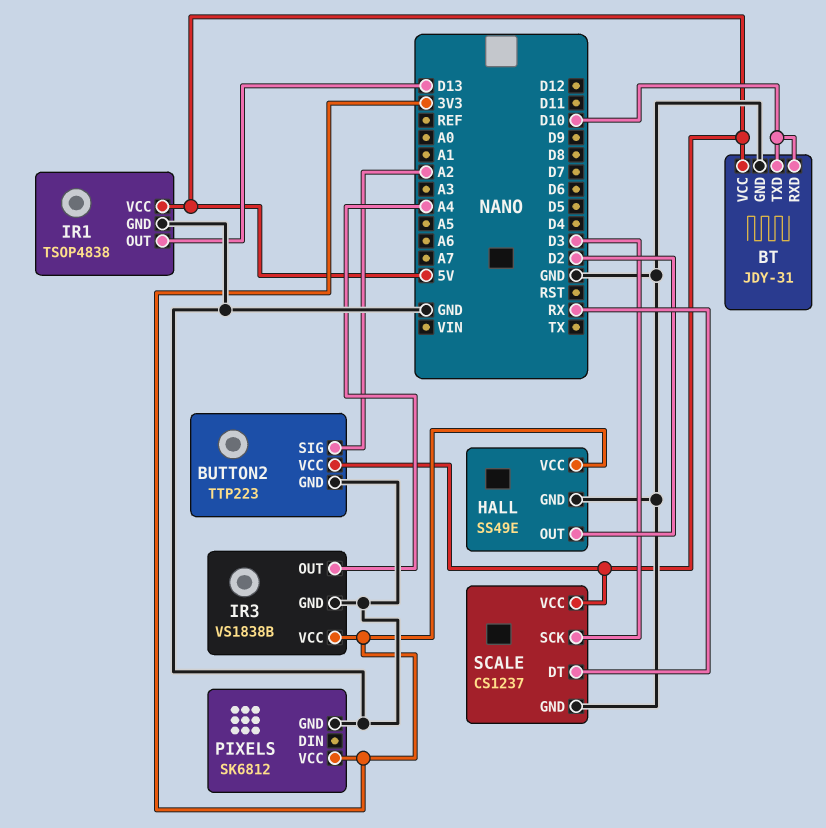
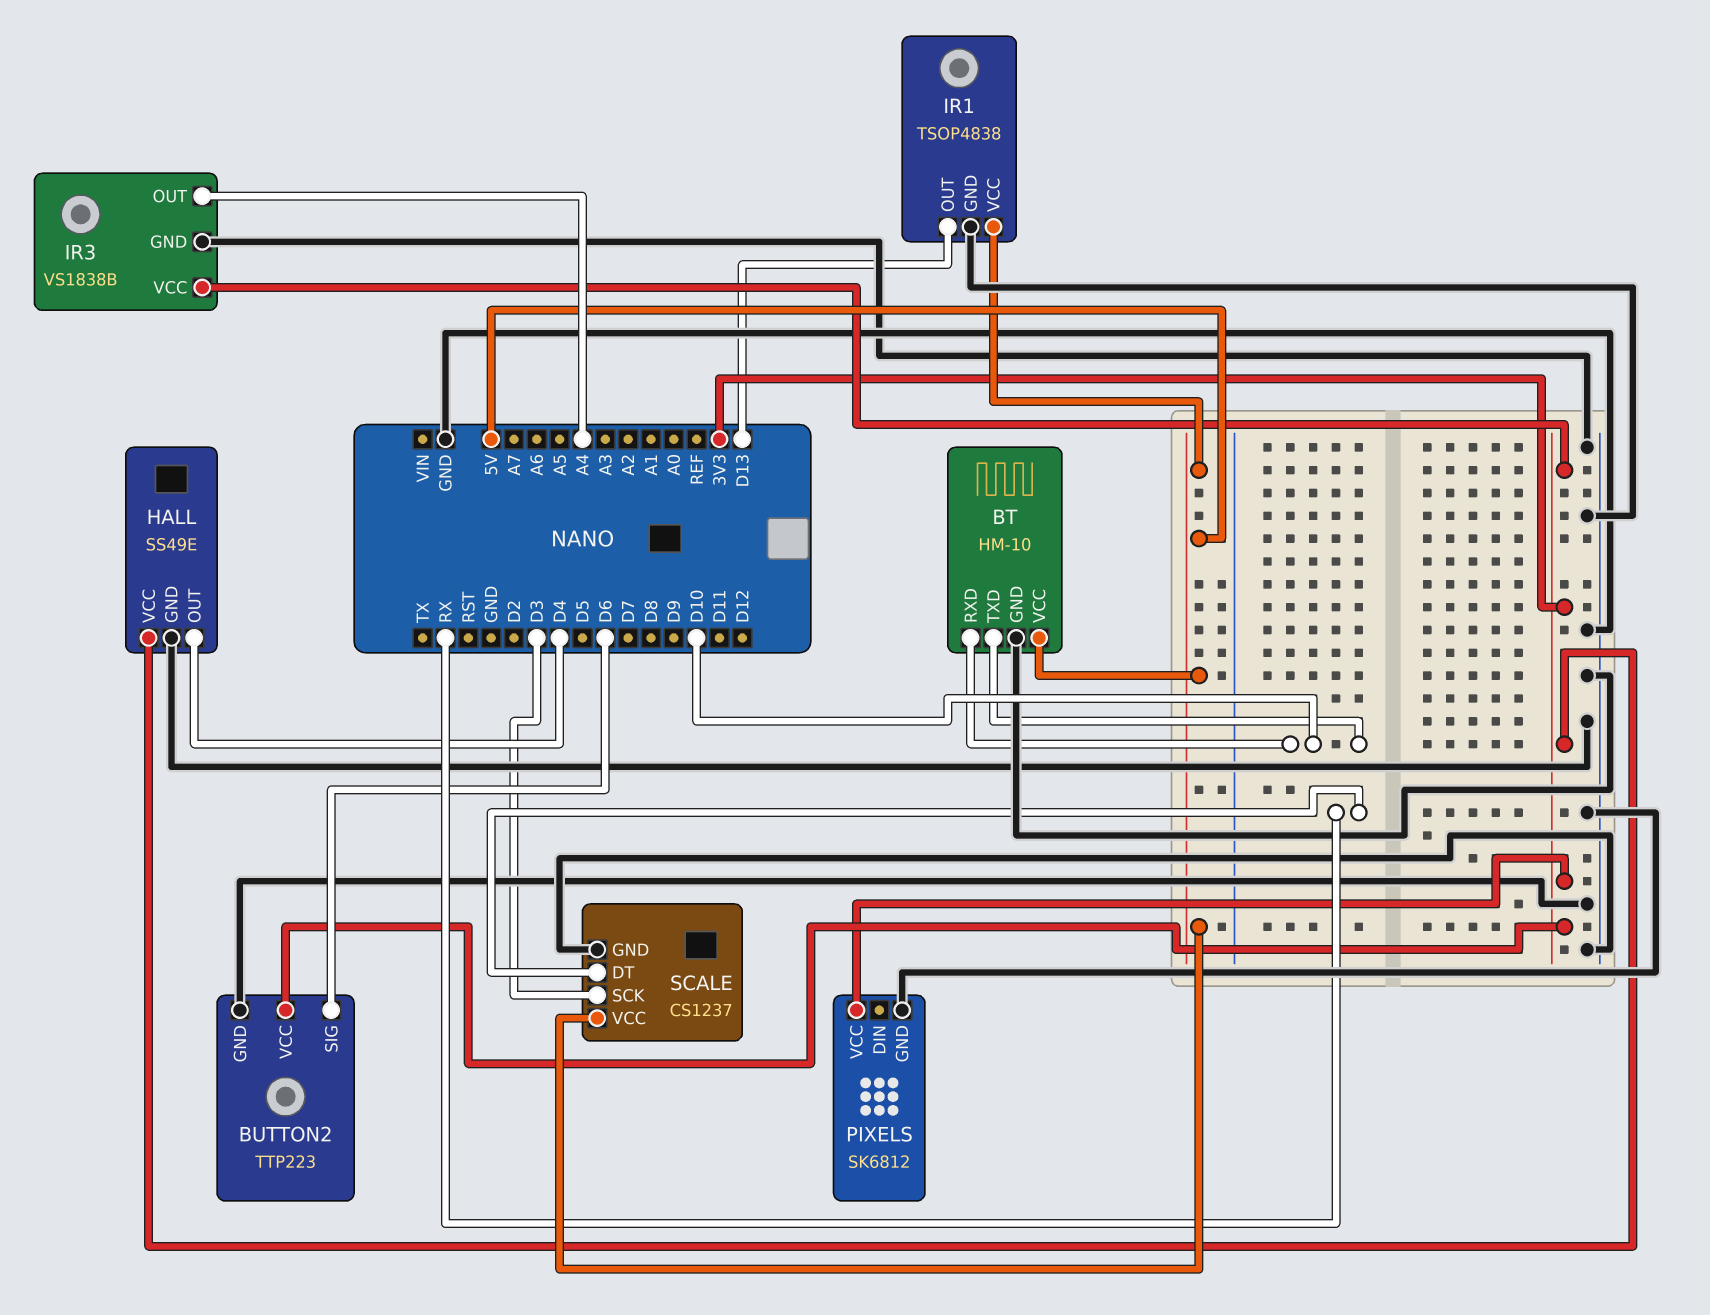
BT: JDY-31 -> HM-10
BUTTON2 pin SIG: A2 -> D6
BUTTON2 pin VCC: 5V -> 3V3
HALL pin OUT: D2 -> D4

